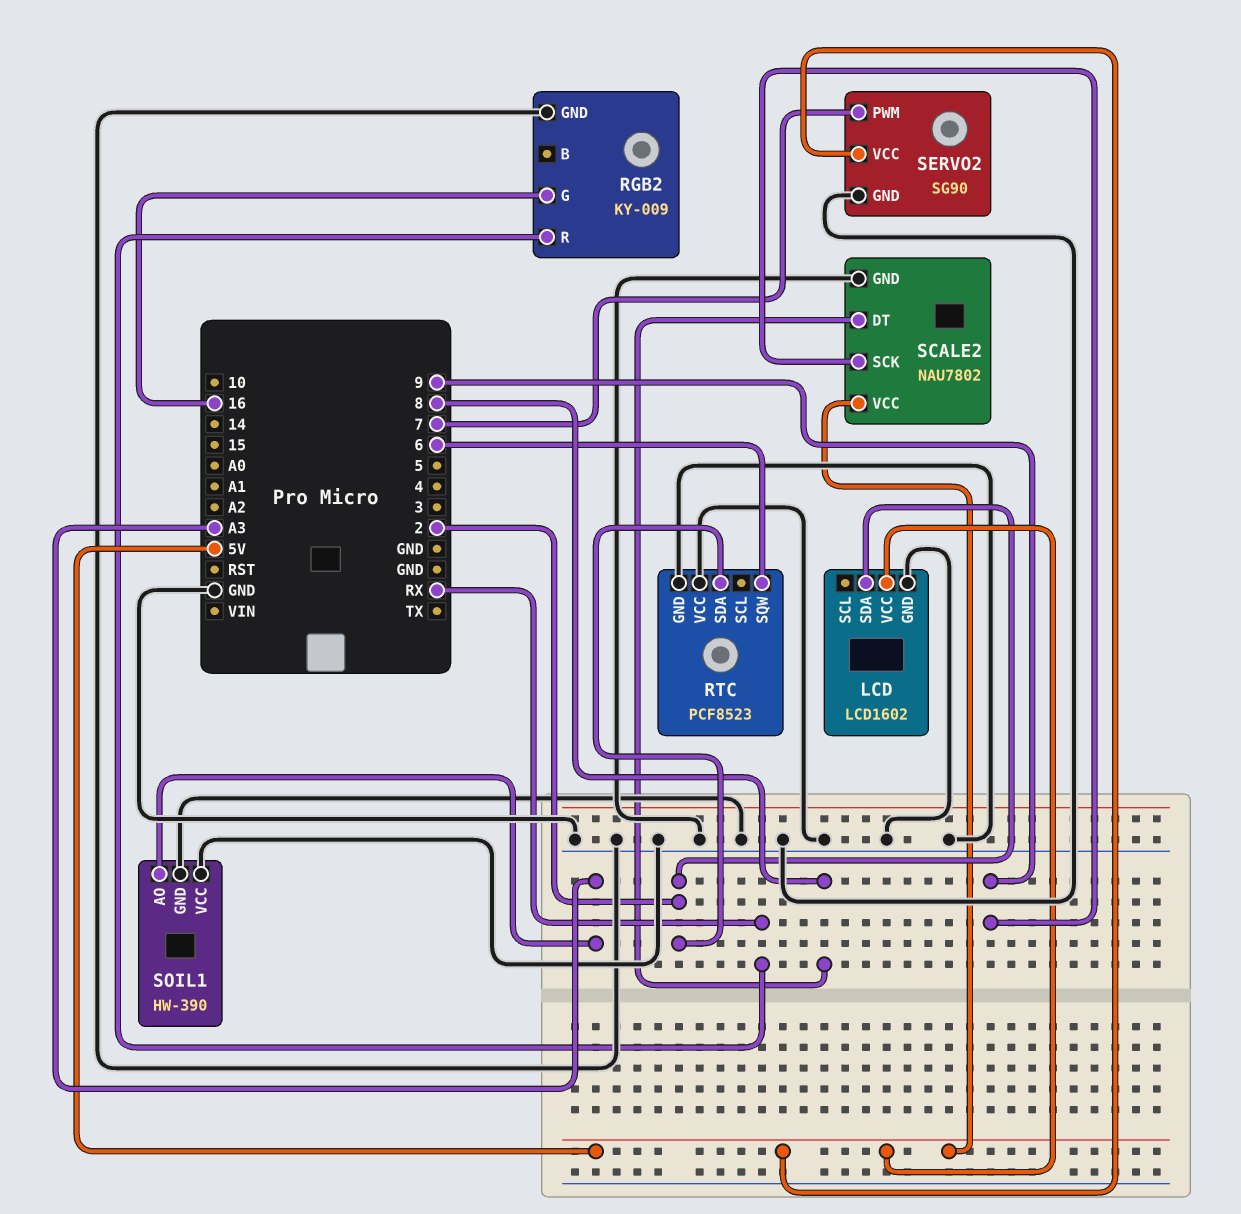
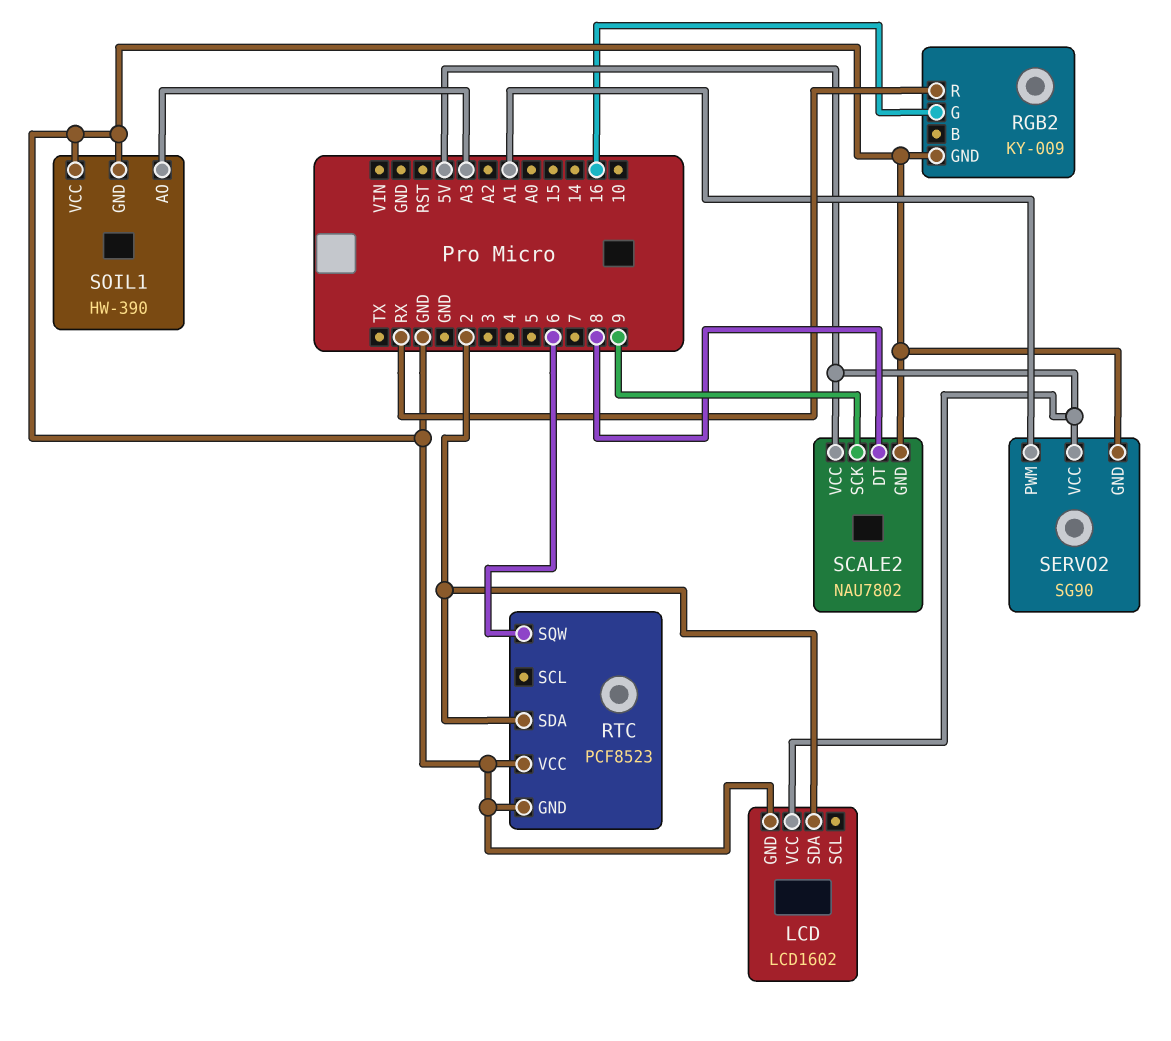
SERVO2 pin PWM: 7 -> A1

